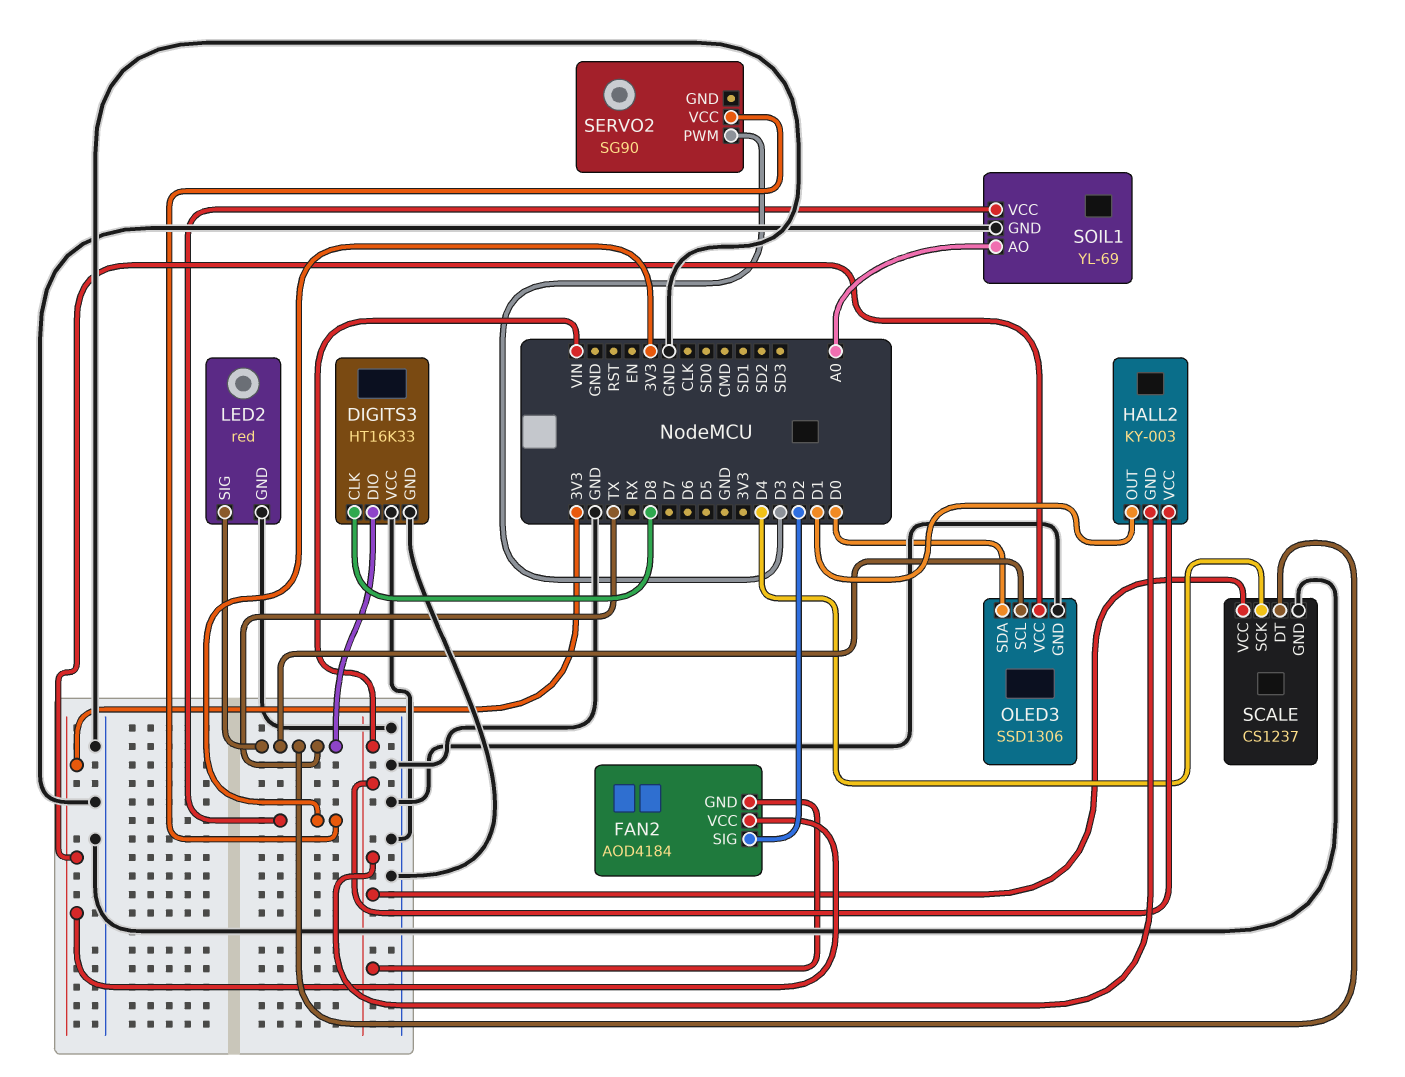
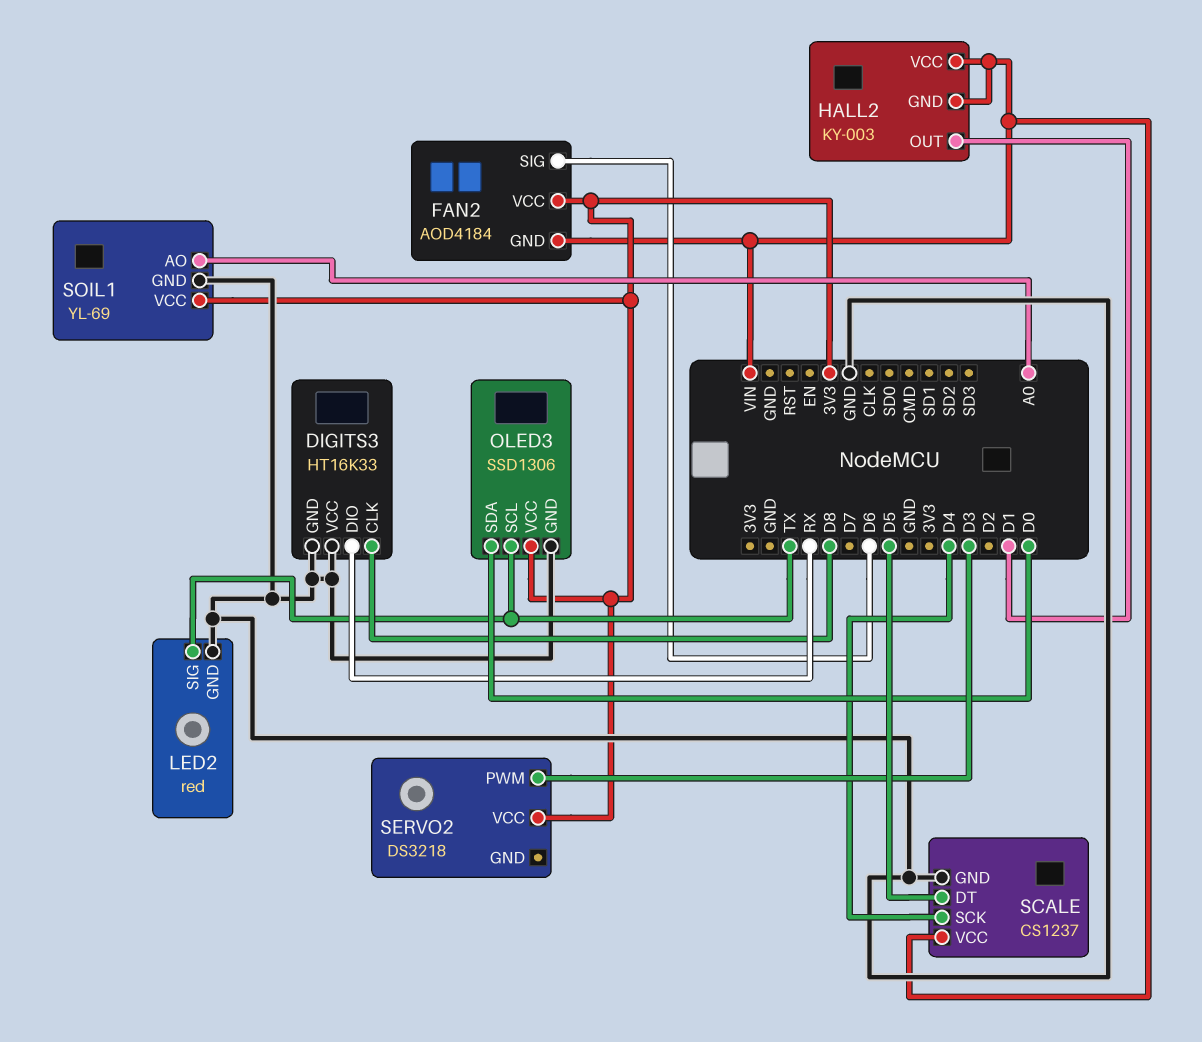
DIGITS3 pin DIO: TX -> RX
FAN2 pin SIG: D2 -> D6
SCALE pin DT: TX -> D5
SERVO2: SG90 -> DS3218

